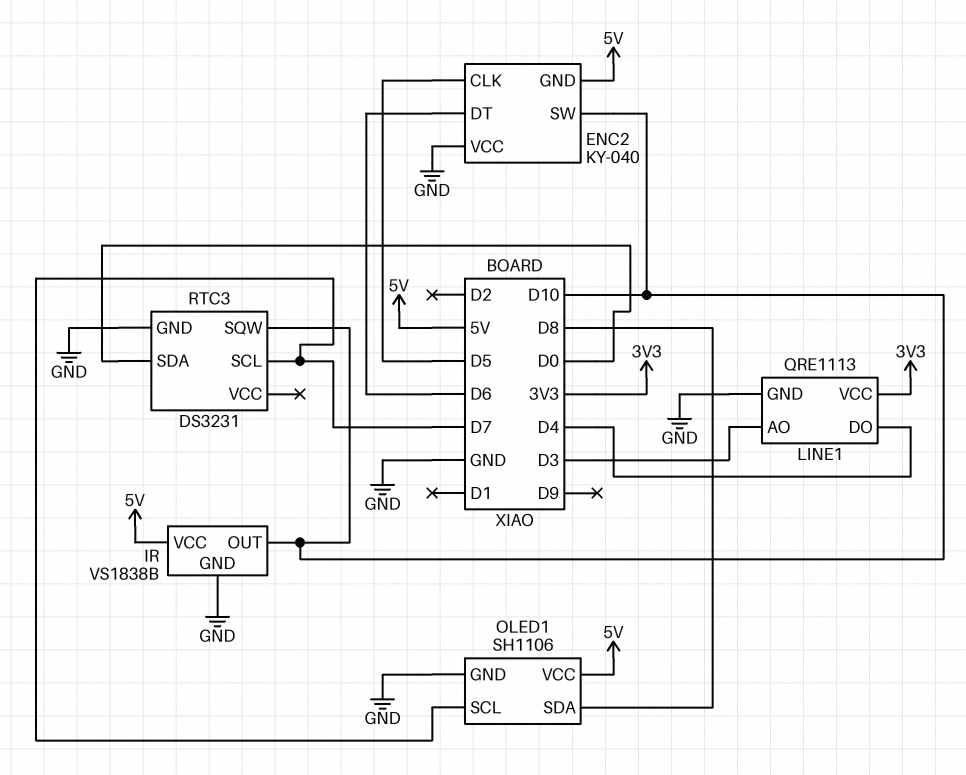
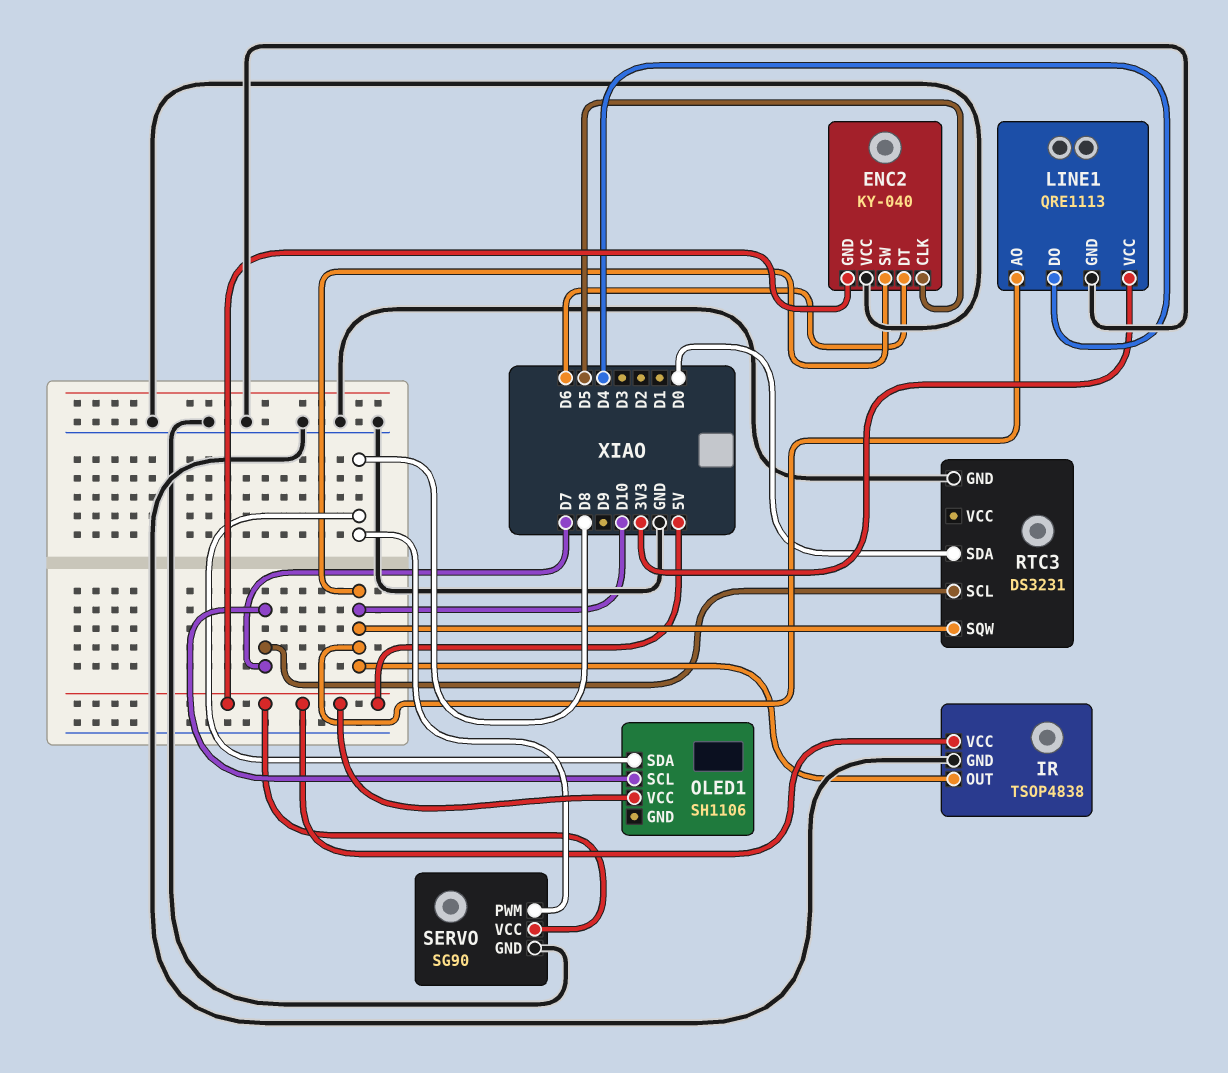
IR: VS1838B -> TSOP4838
LINE1 pin AO: D3 -> D10
OLED1 pin GND: GND -> none
SERVO: none -> SG90
SERVO pin GND: none -> GND
SERVO pin PWM: none -> D8
SERVO pin VCC: none -> 5V

